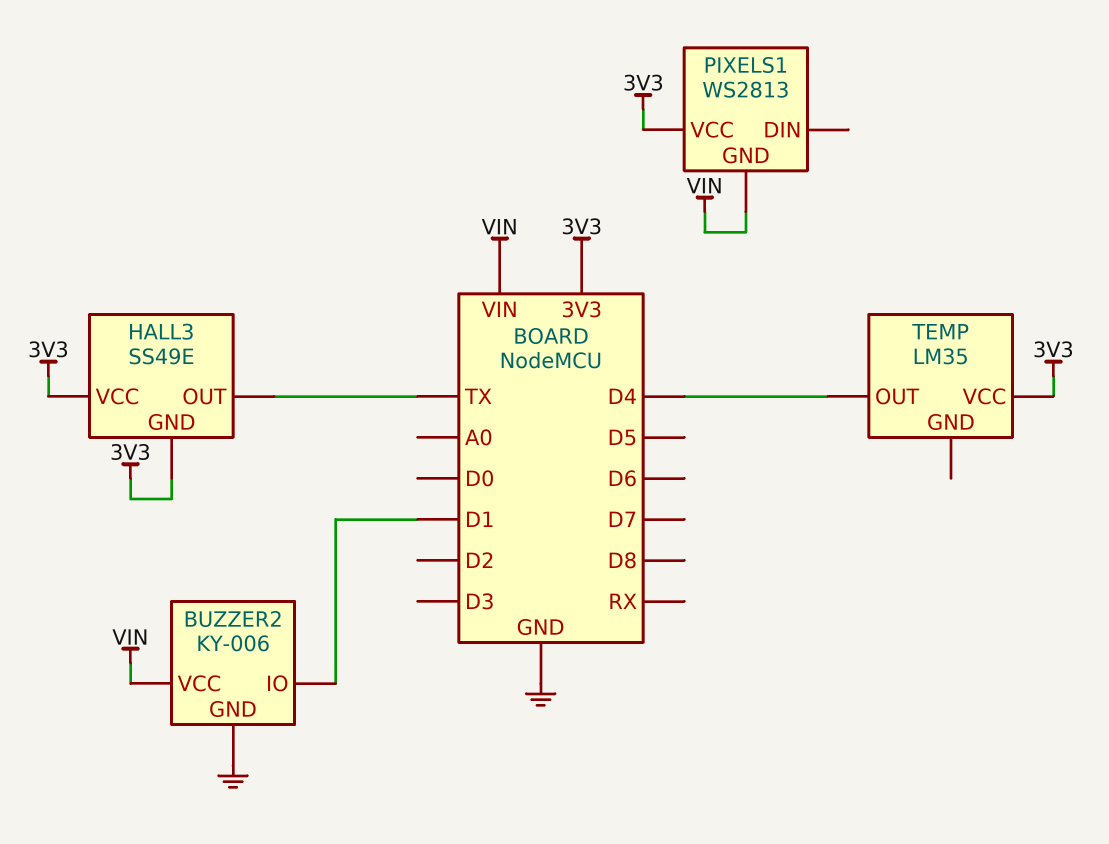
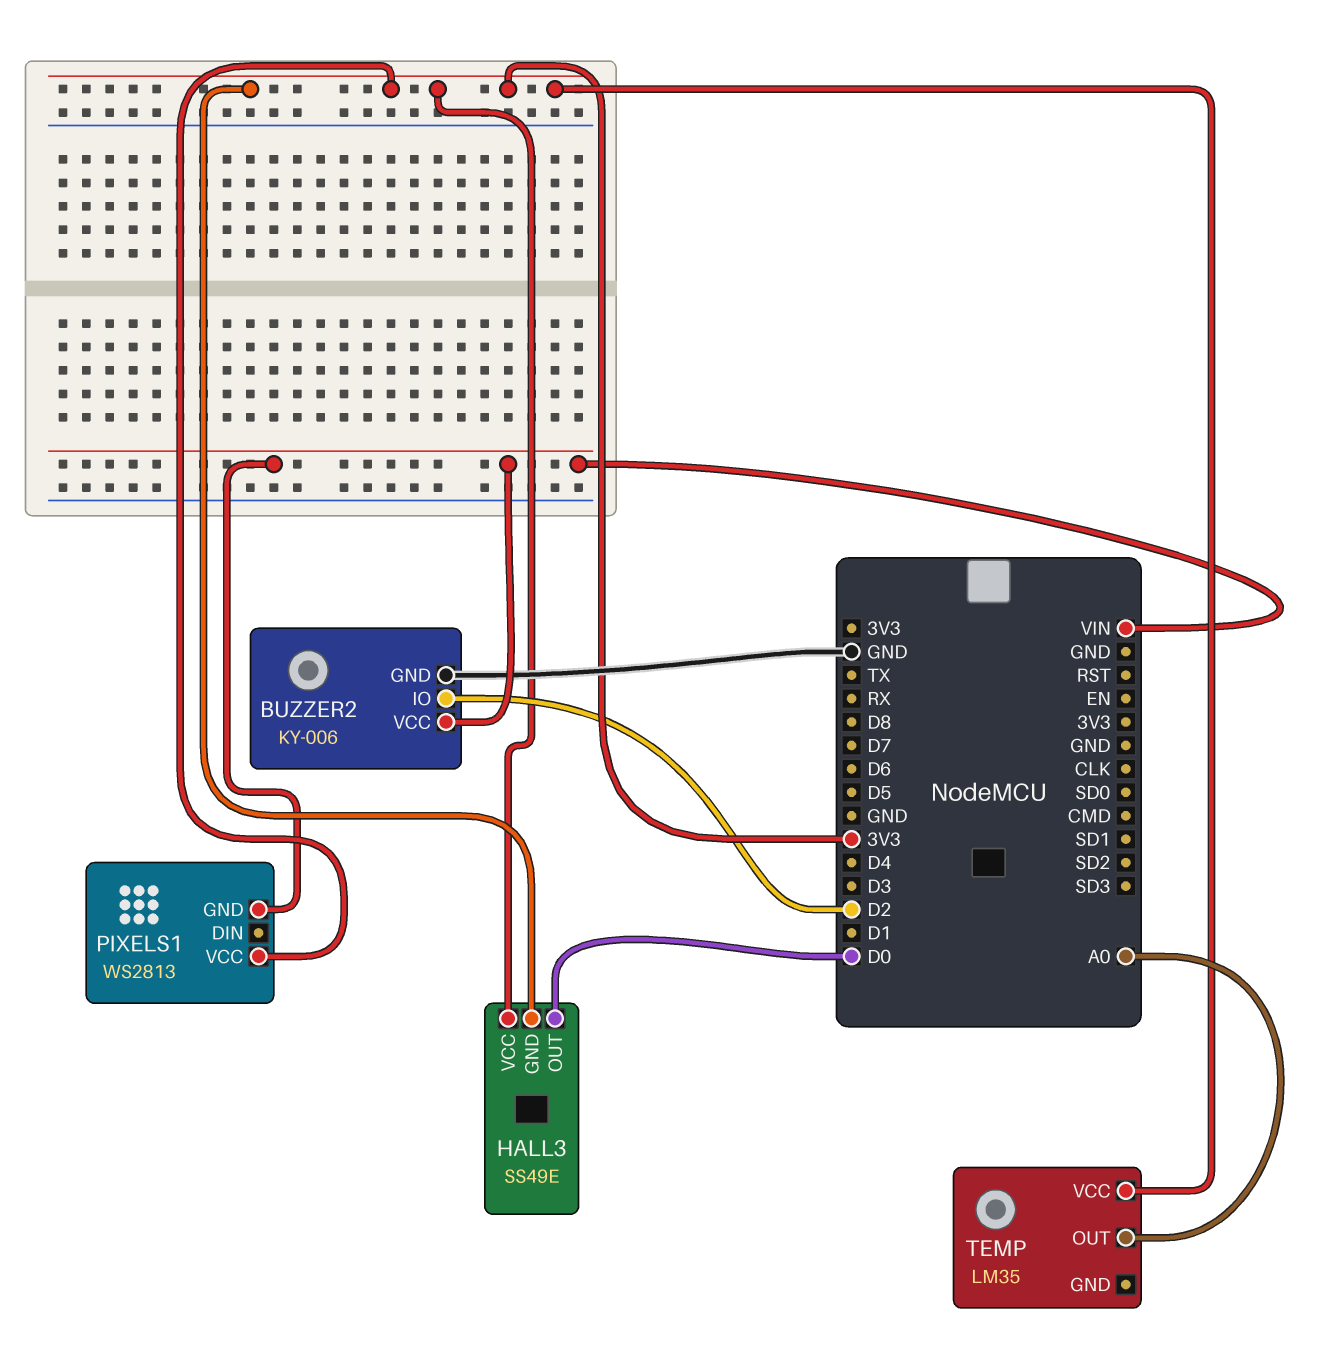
BUZZER2 pin IO: D1 -> D2
HALL3 pin OUT: TX -> D0
TEMP pin OUT: D4 -> A0

